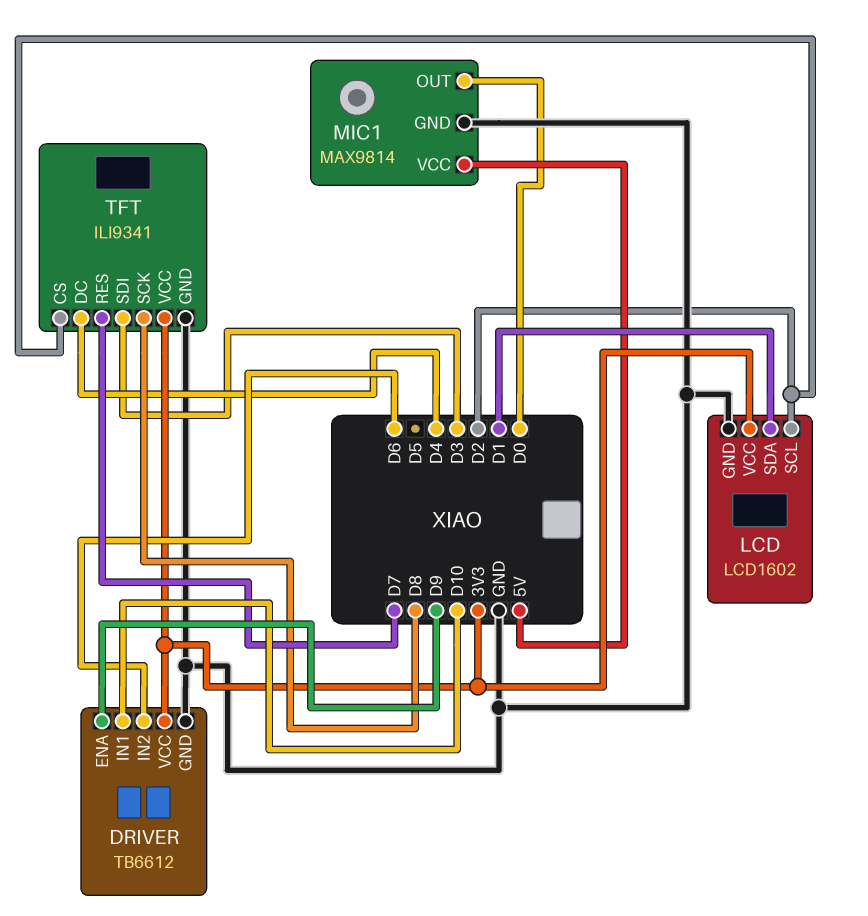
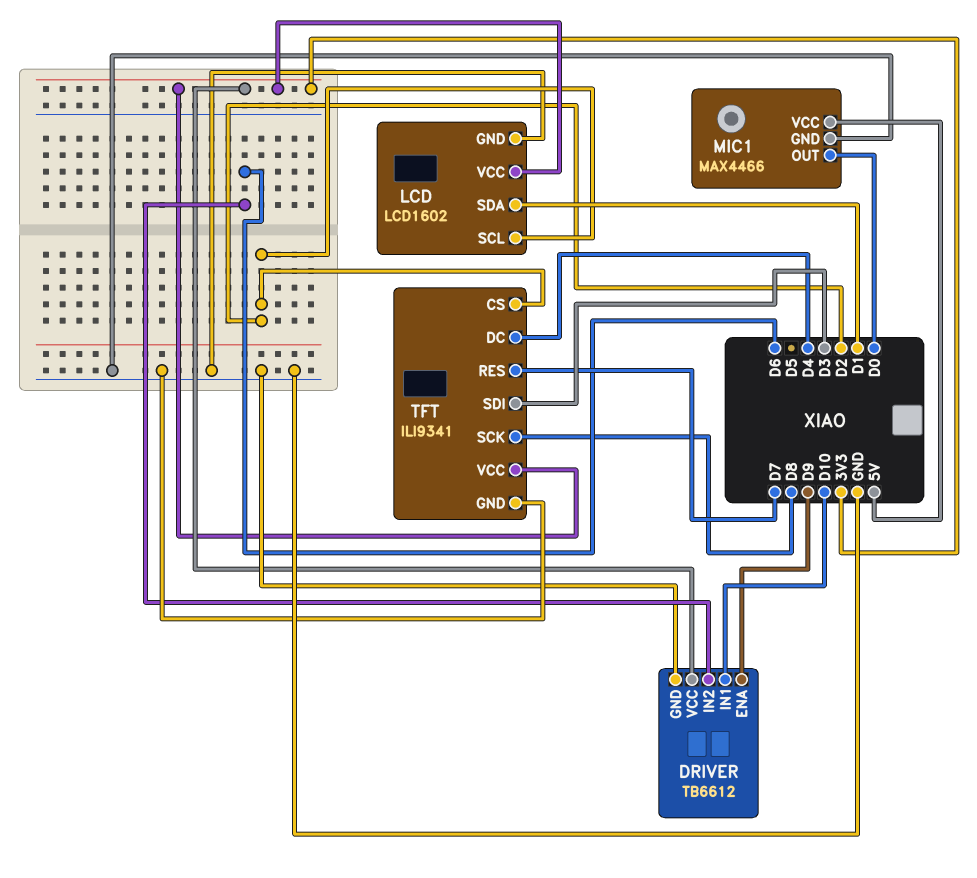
MIC1: MAX9814 -> MAX4466

